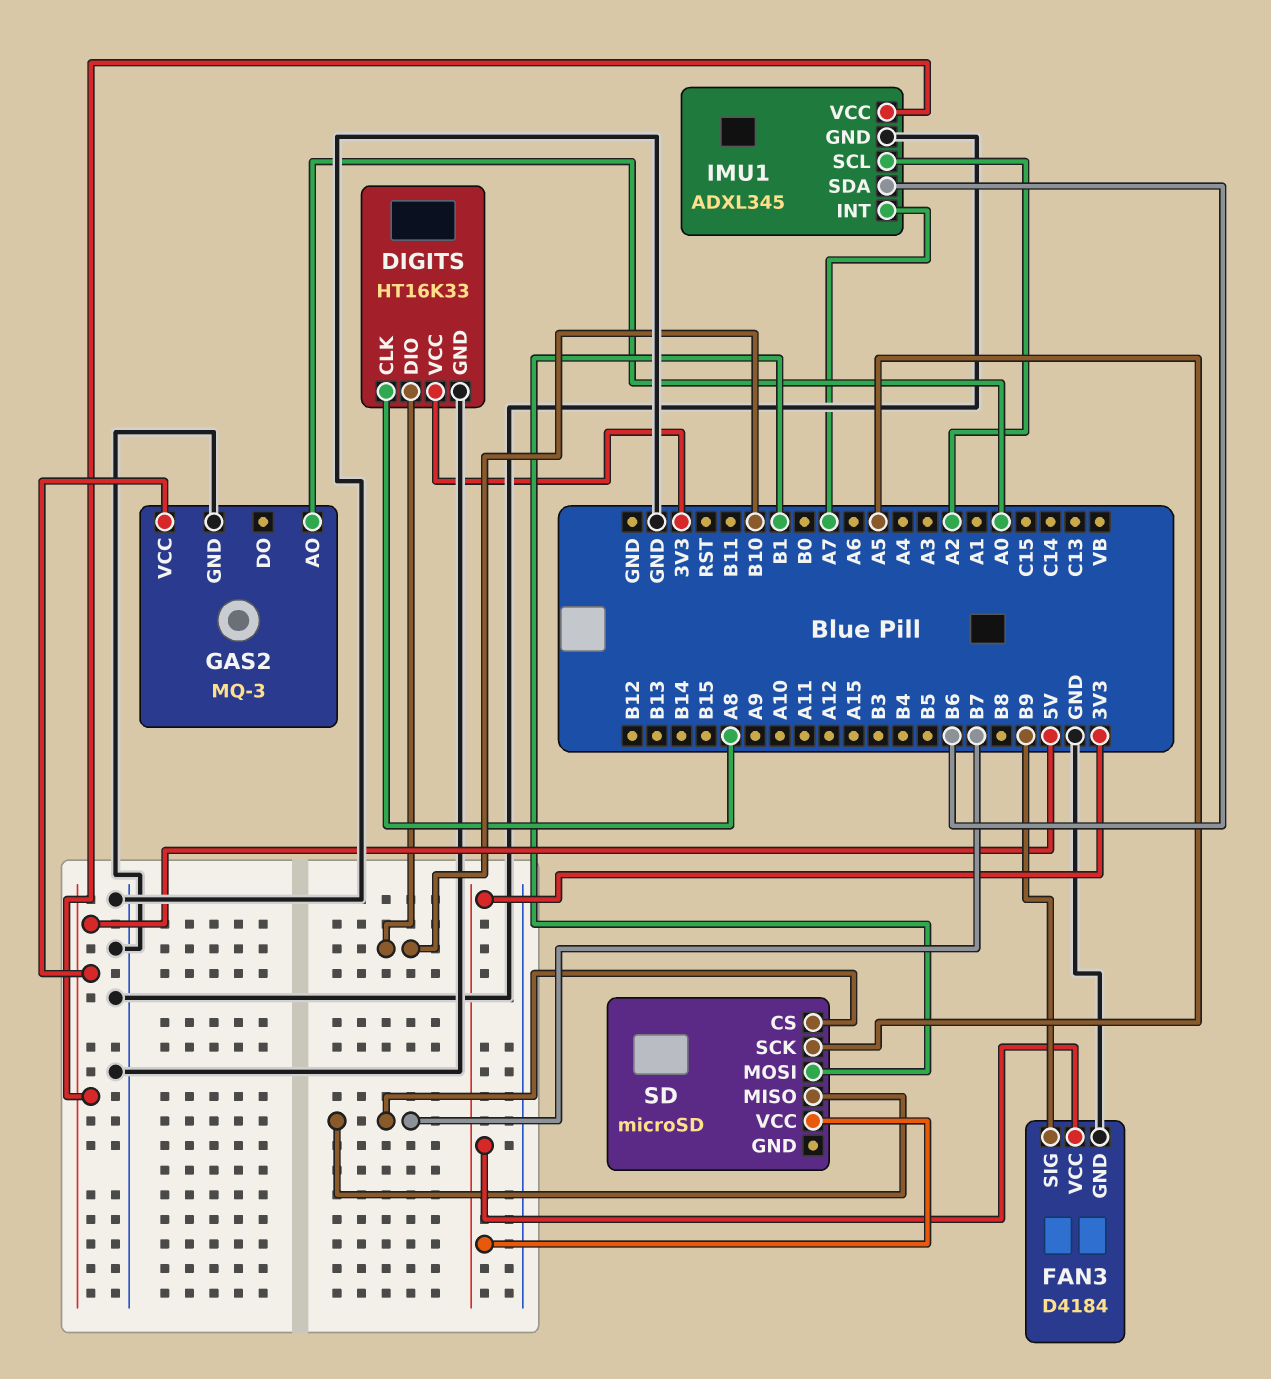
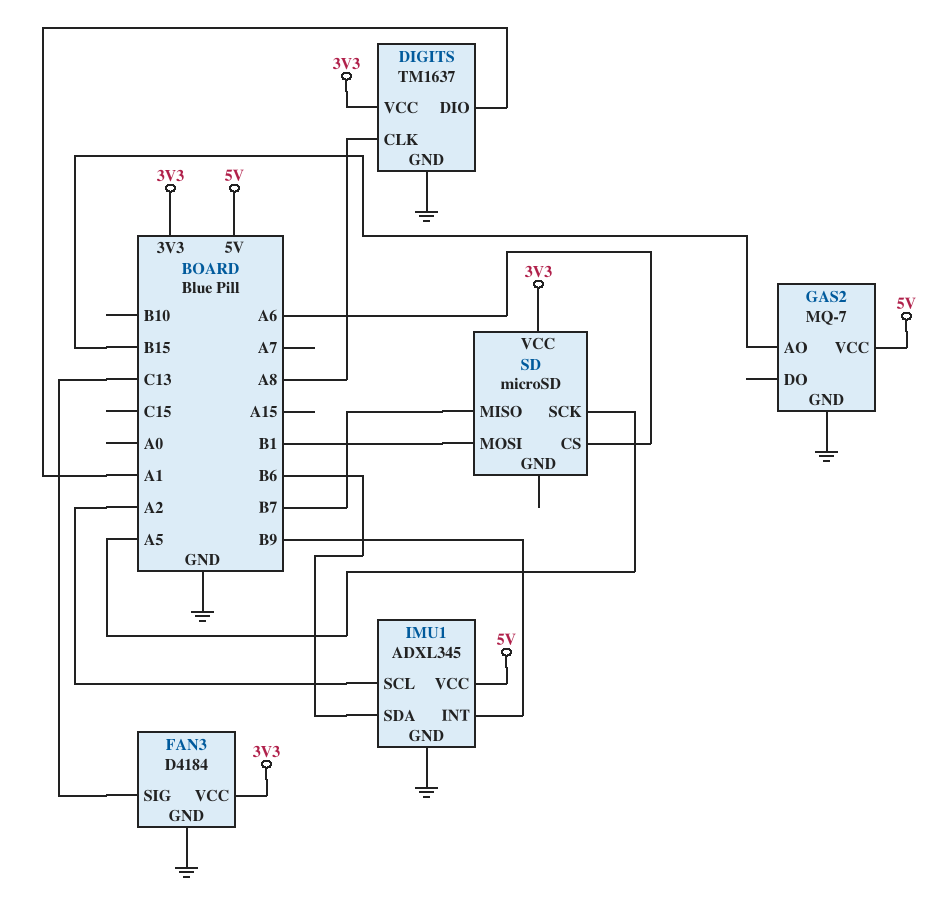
DIGITS: HT16K33 -> TM1637
DIGITS pin DIO: B10 -> A1
FAN3 pin SIG: B9 -> C13
GAS2: MQ-3 -> MQ-7
GAS2 pin AO: A0 -> B15
IMU1 pin INT: A7 -> B9
SD pin CS: B7 -> A6

